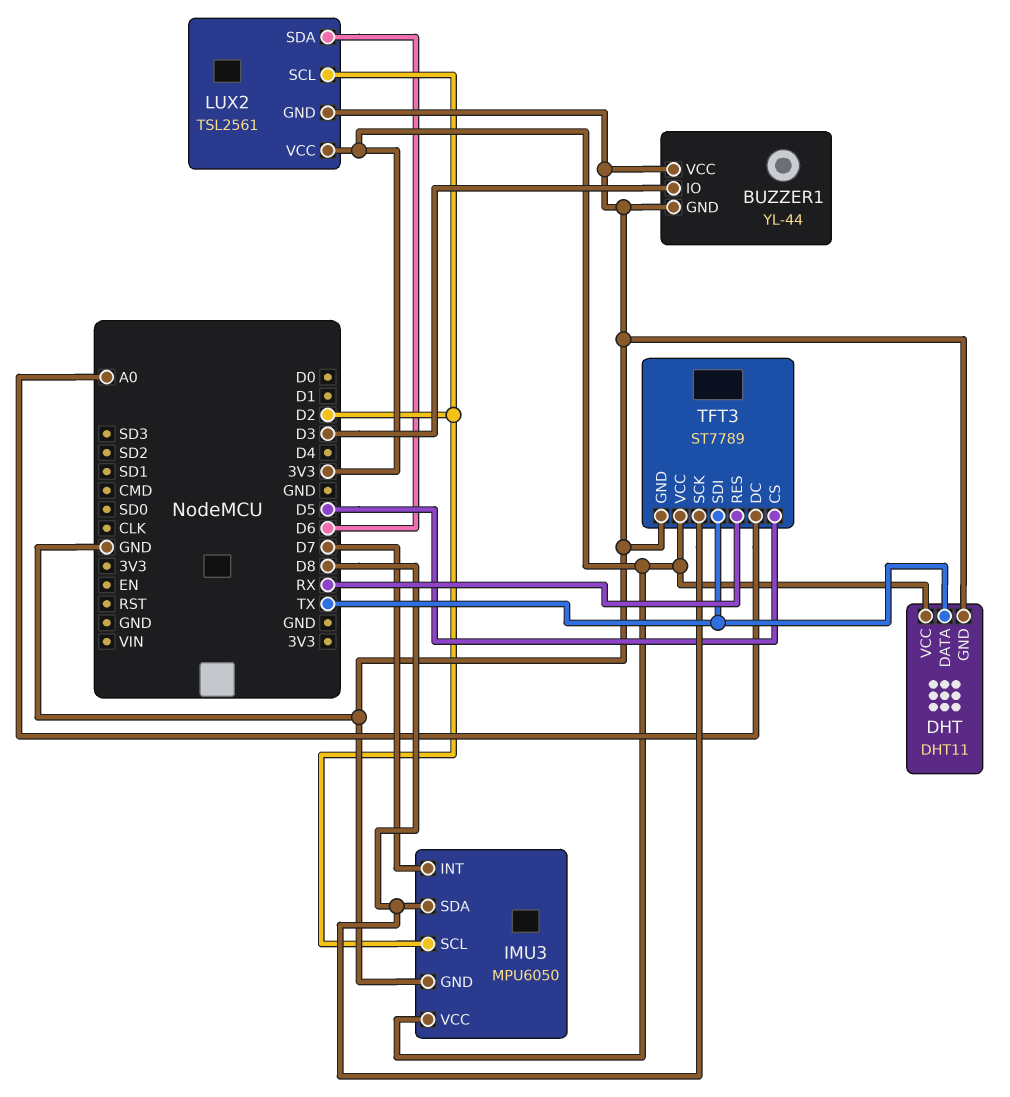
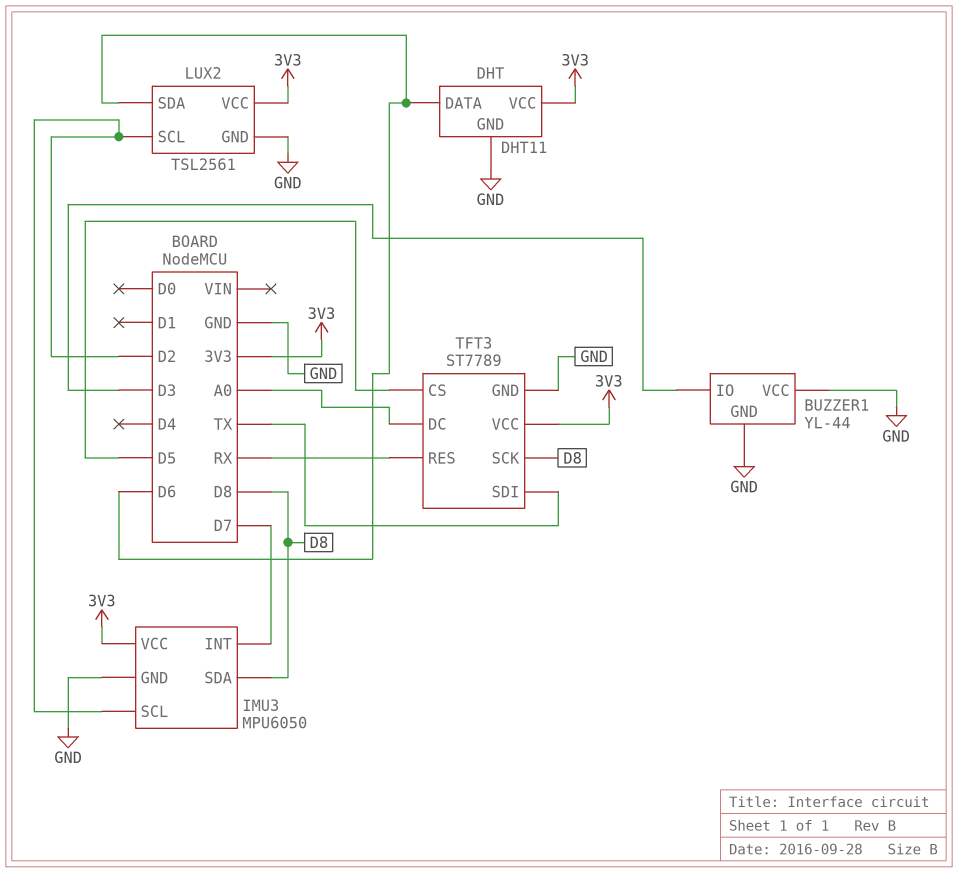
DHT pin DATA: TX -> D6

